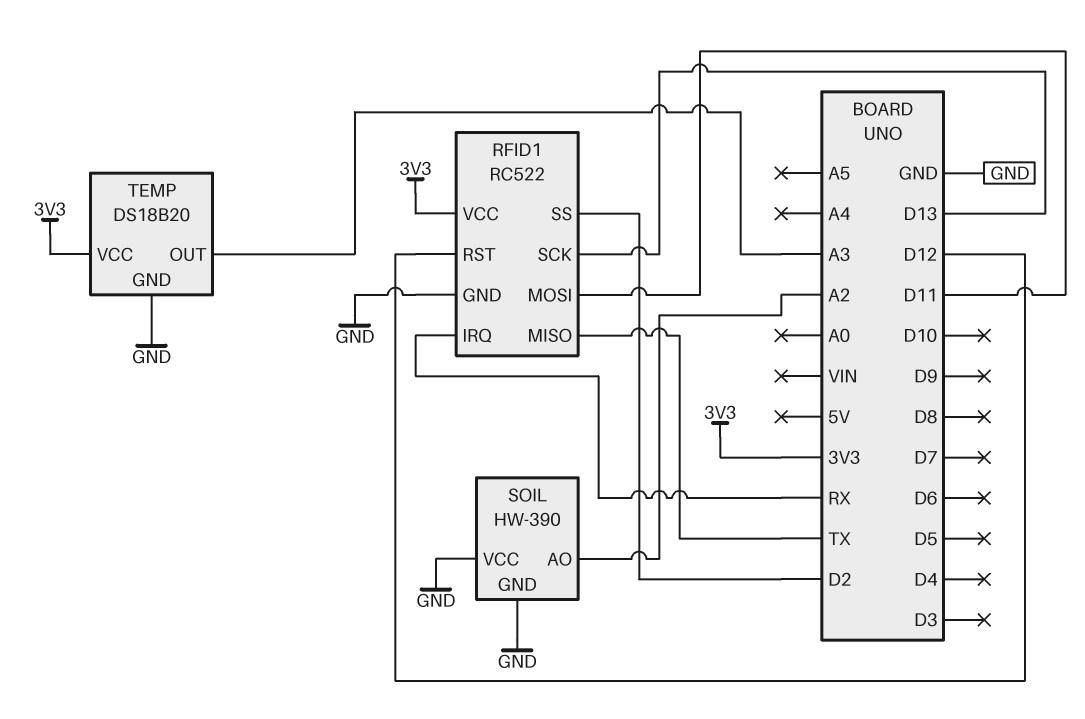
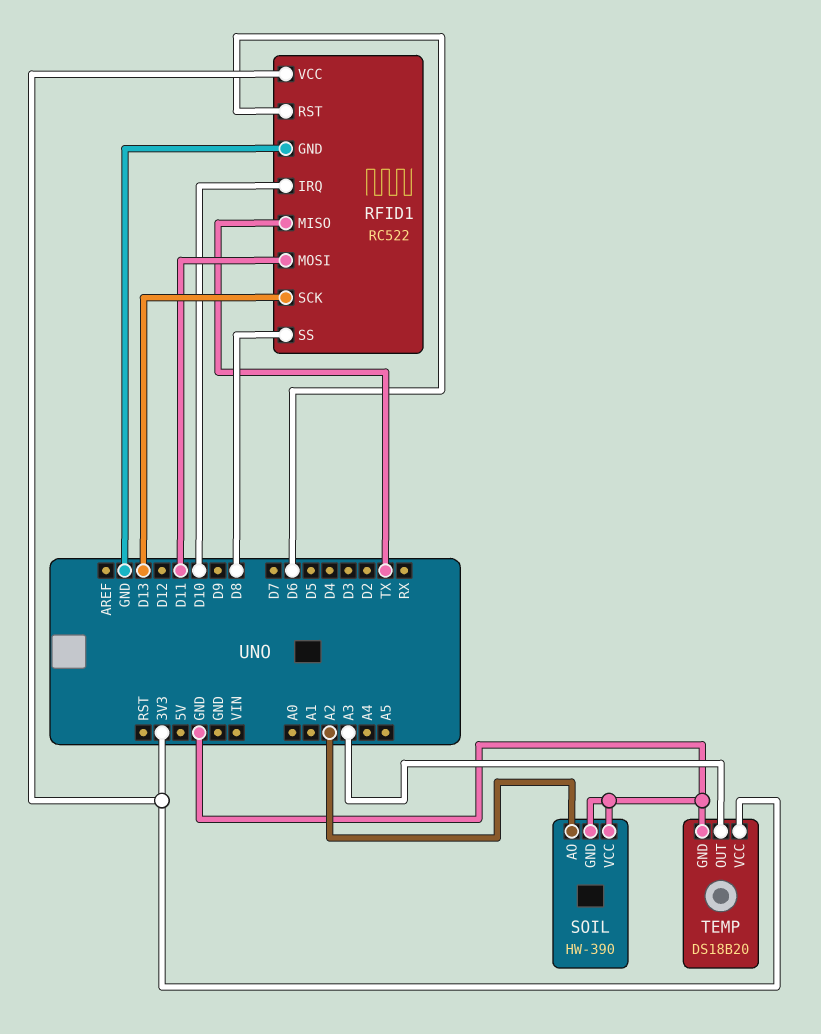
RFID1 pin IRQ: RX -> D10
RFID1 pin RST: D12 -> D6
RFID1 pin SS: D2 -> D8

